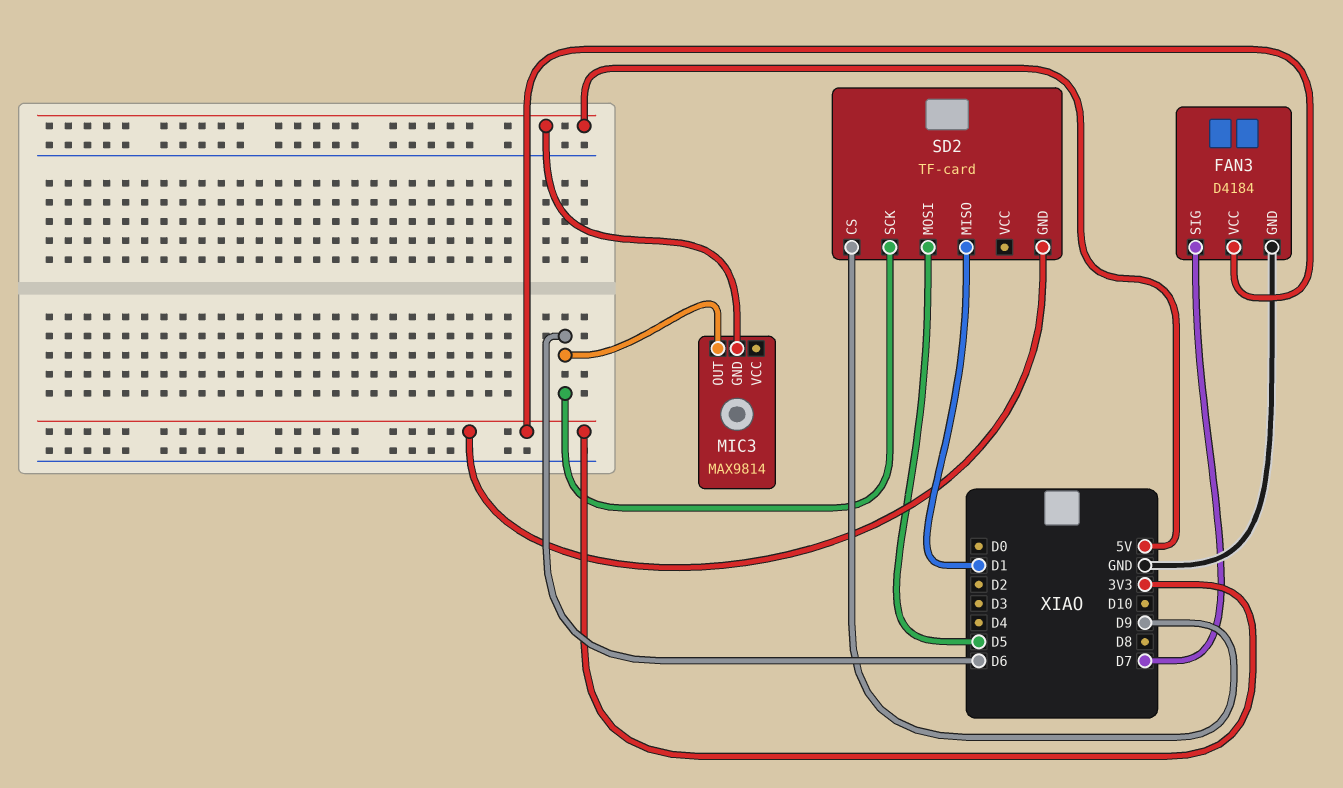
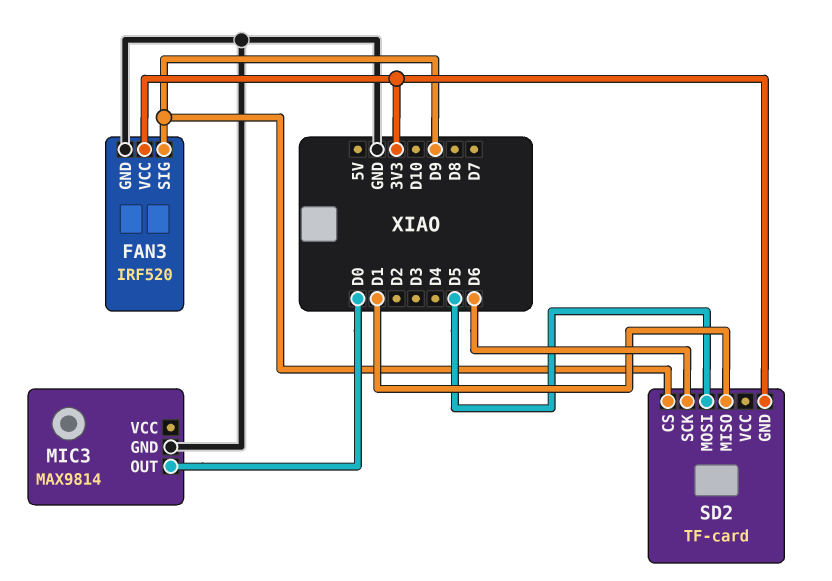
FAN3: D4184 -> IRF520
FAN3 pin SIG: D7 -> D9
MIC3 pin GND: 5V -> GND
MIC3 pin OUT: D6 -> D0

